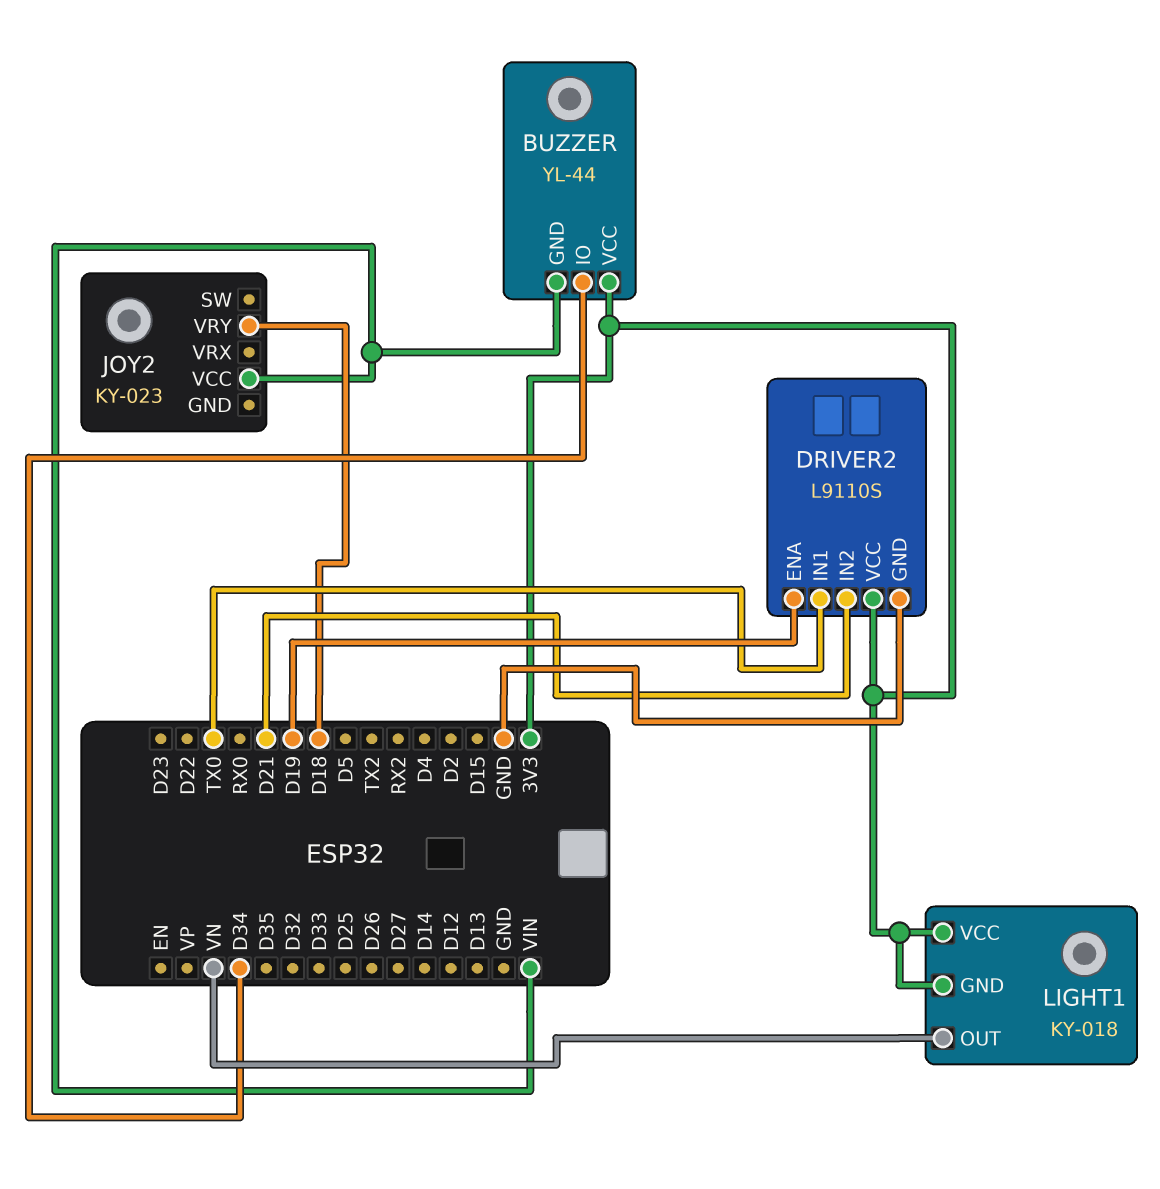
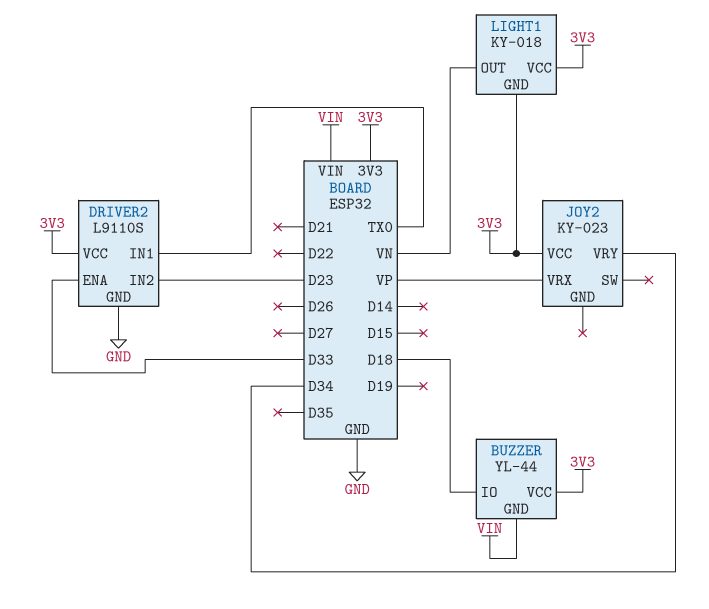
BUZZER pin IO: D34 -> D18
DRIVER2 pin ENA: D19 -> D33
DRIVER2 pin IN2: D21 -> D23
JOY2 pin VCC: VIN -> 3V3
JOY2 pin VRX: none -> VP
JOY2 pin VRY: D18 -> D34

